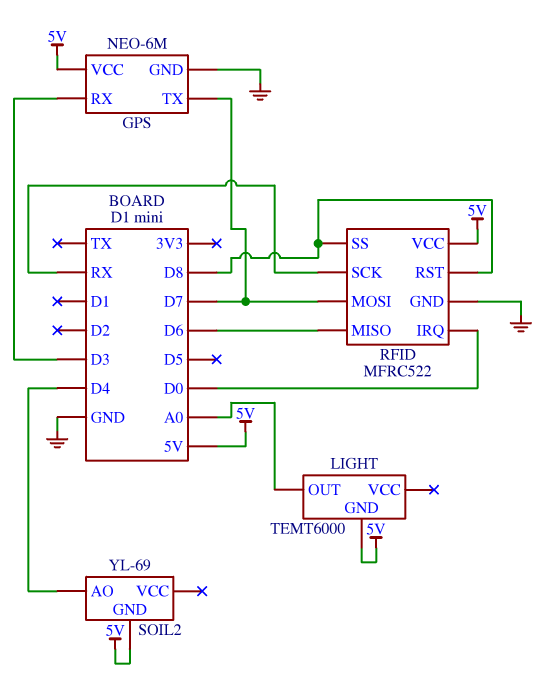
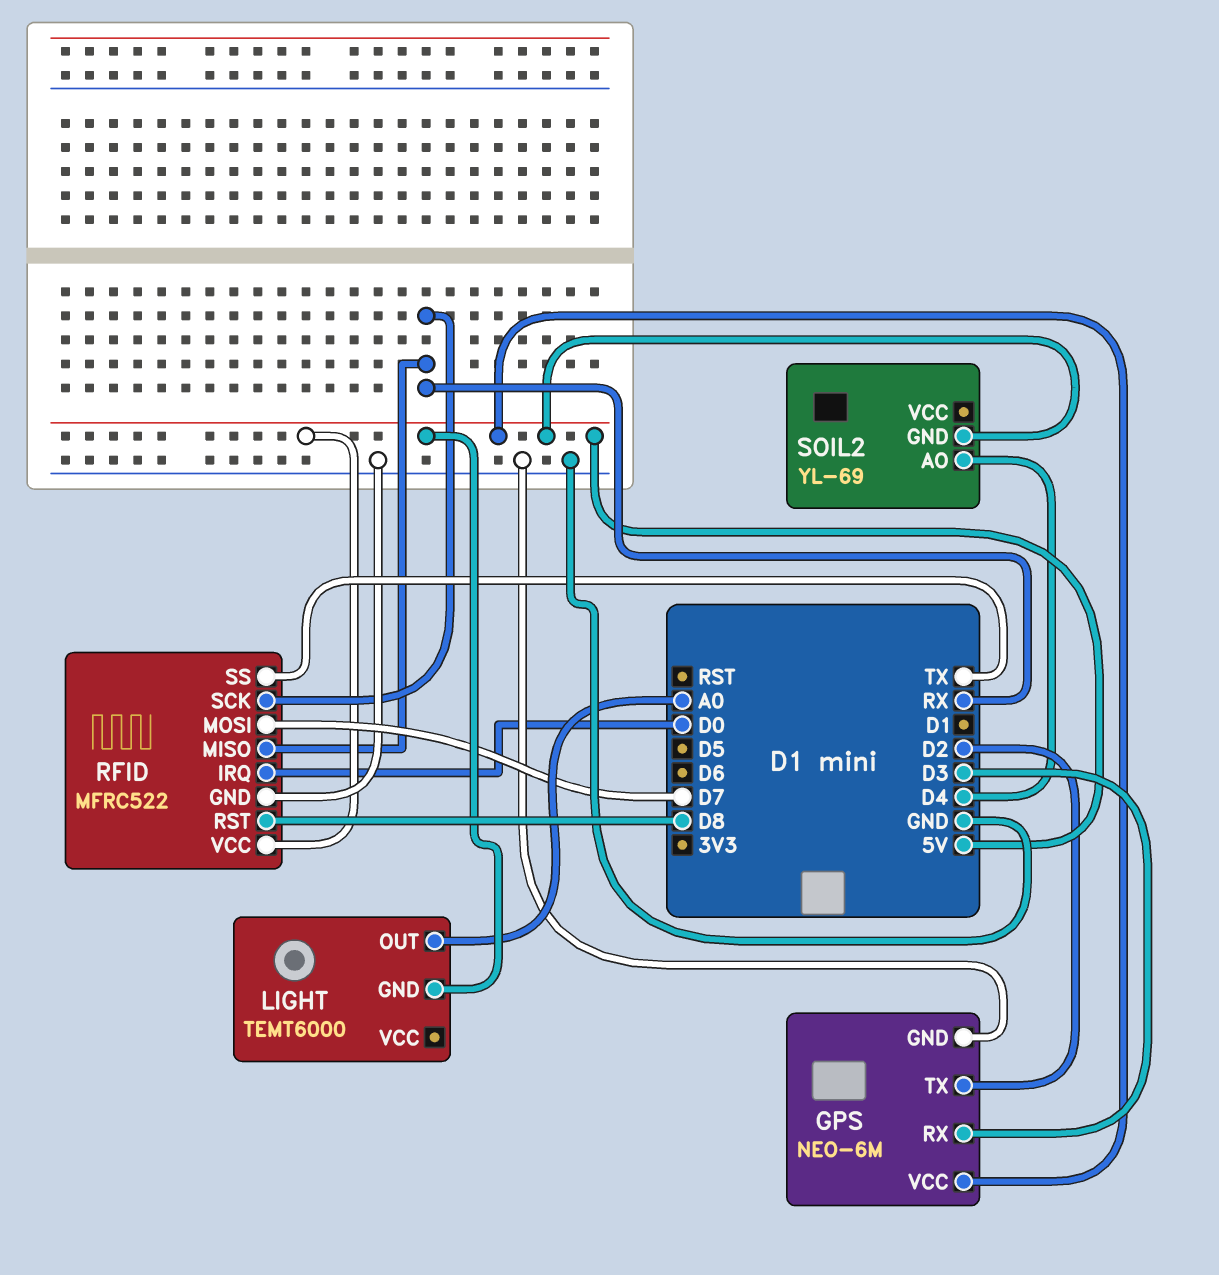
GPS pin TX: D7 -> D2
RFID pin MISO: D6 -> RX
RFID pin SS: D8 -> TX

